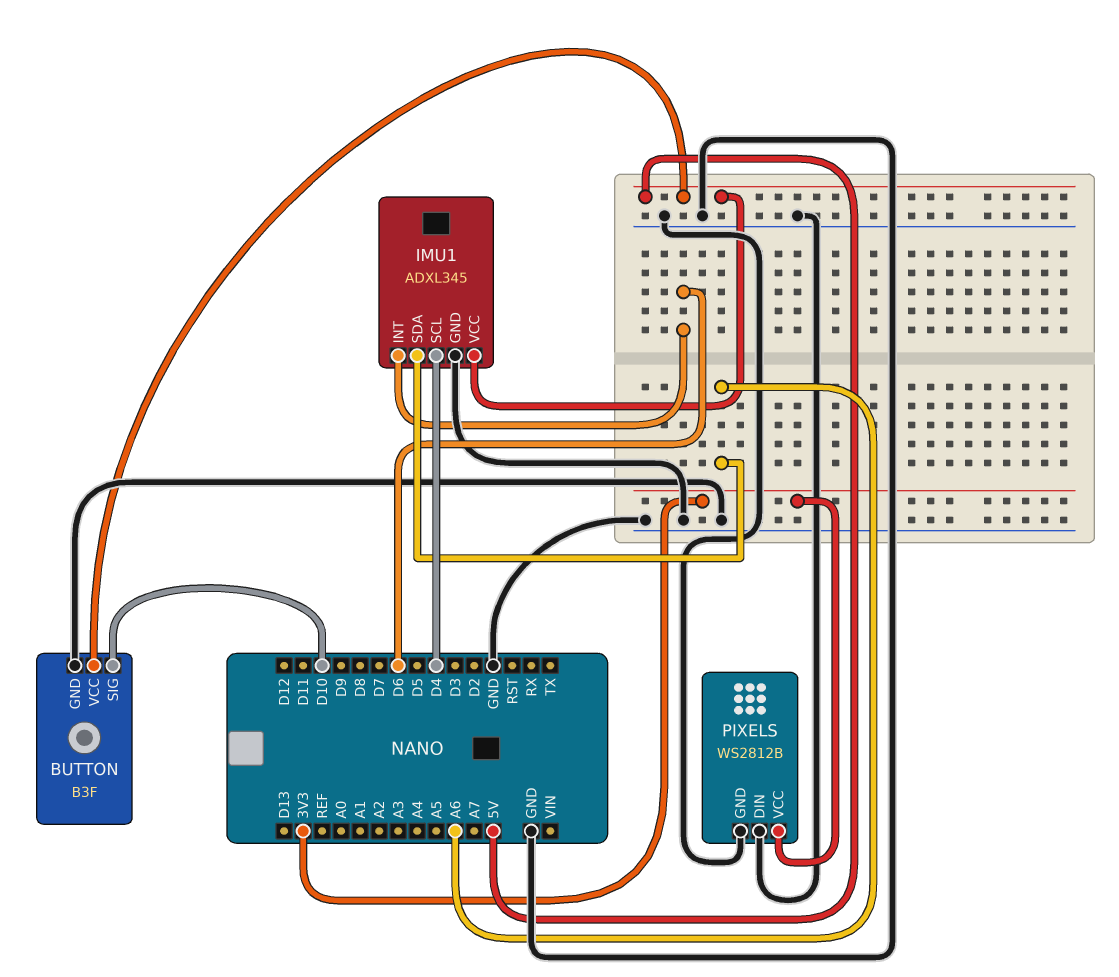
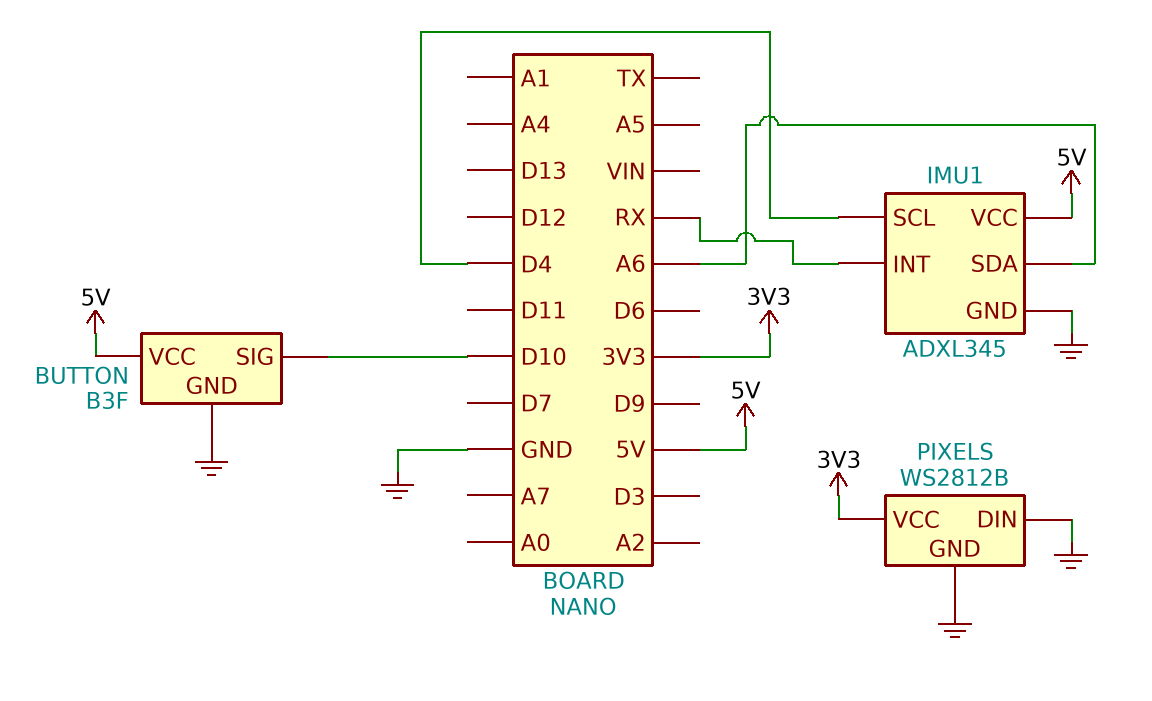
IMU1 pin INT: D6 -> RX

